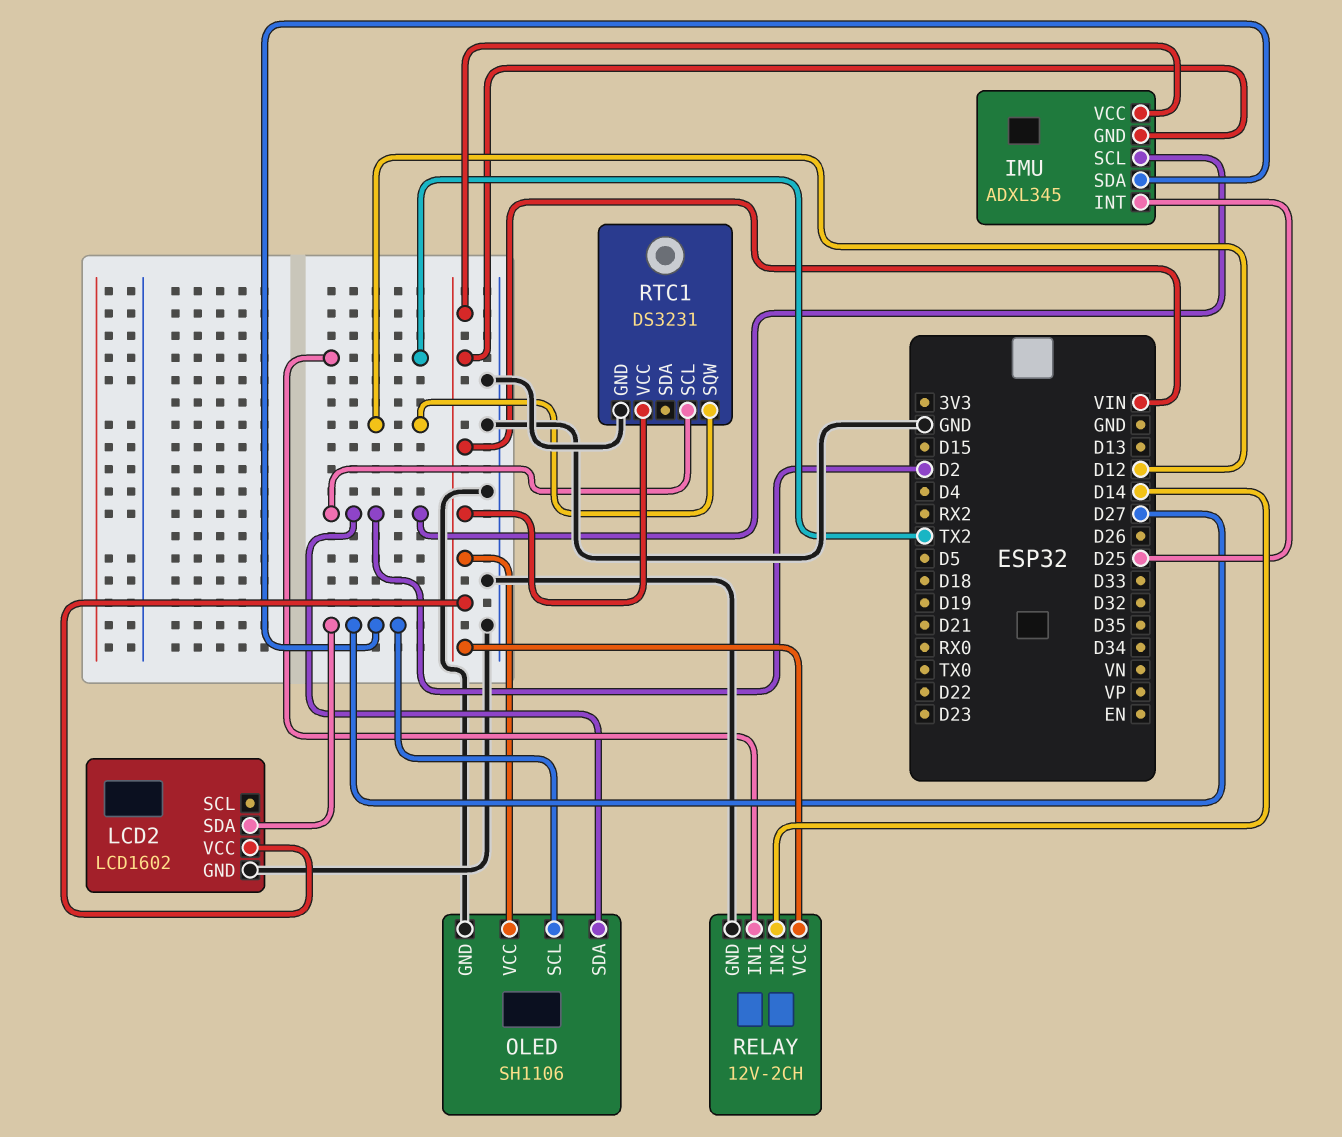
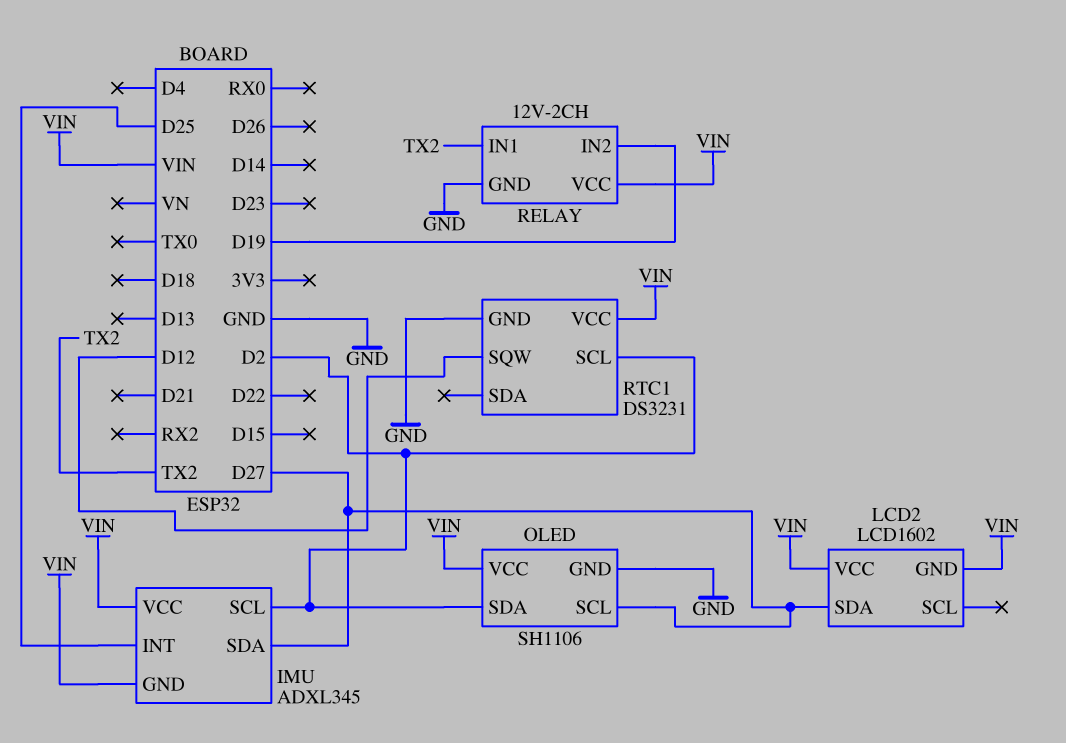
LCD2 pin GND: GND -> VIN
RELAY pin IN2: D14 -> D19

